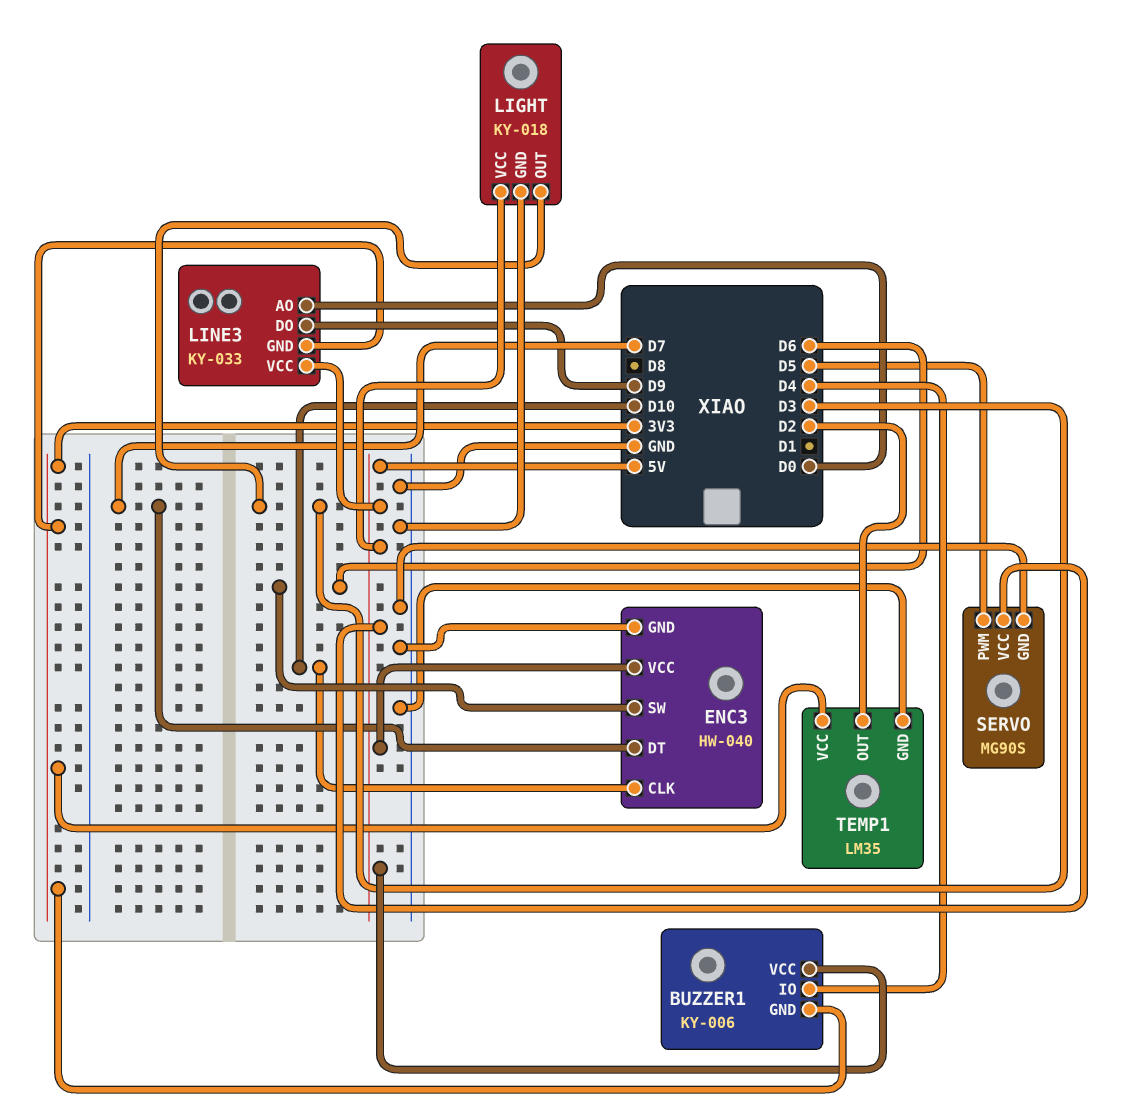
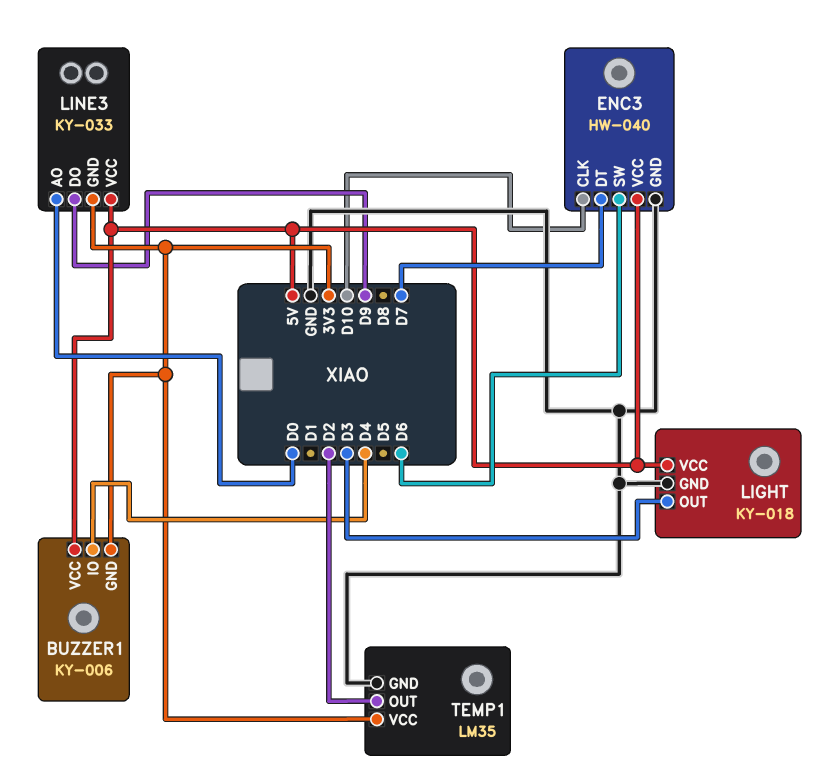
SERVO: MG90S -> none
SERVO pin GND: GND -> none
SERVO pin PWM: D5 -> none
SERVO pin VCC: 5V -> none

